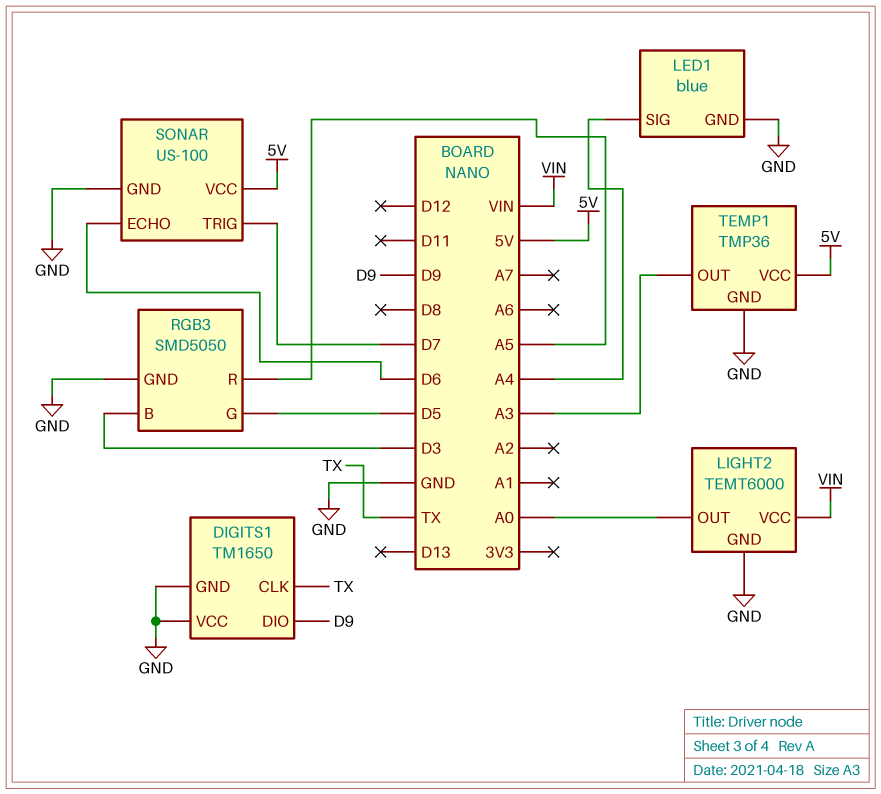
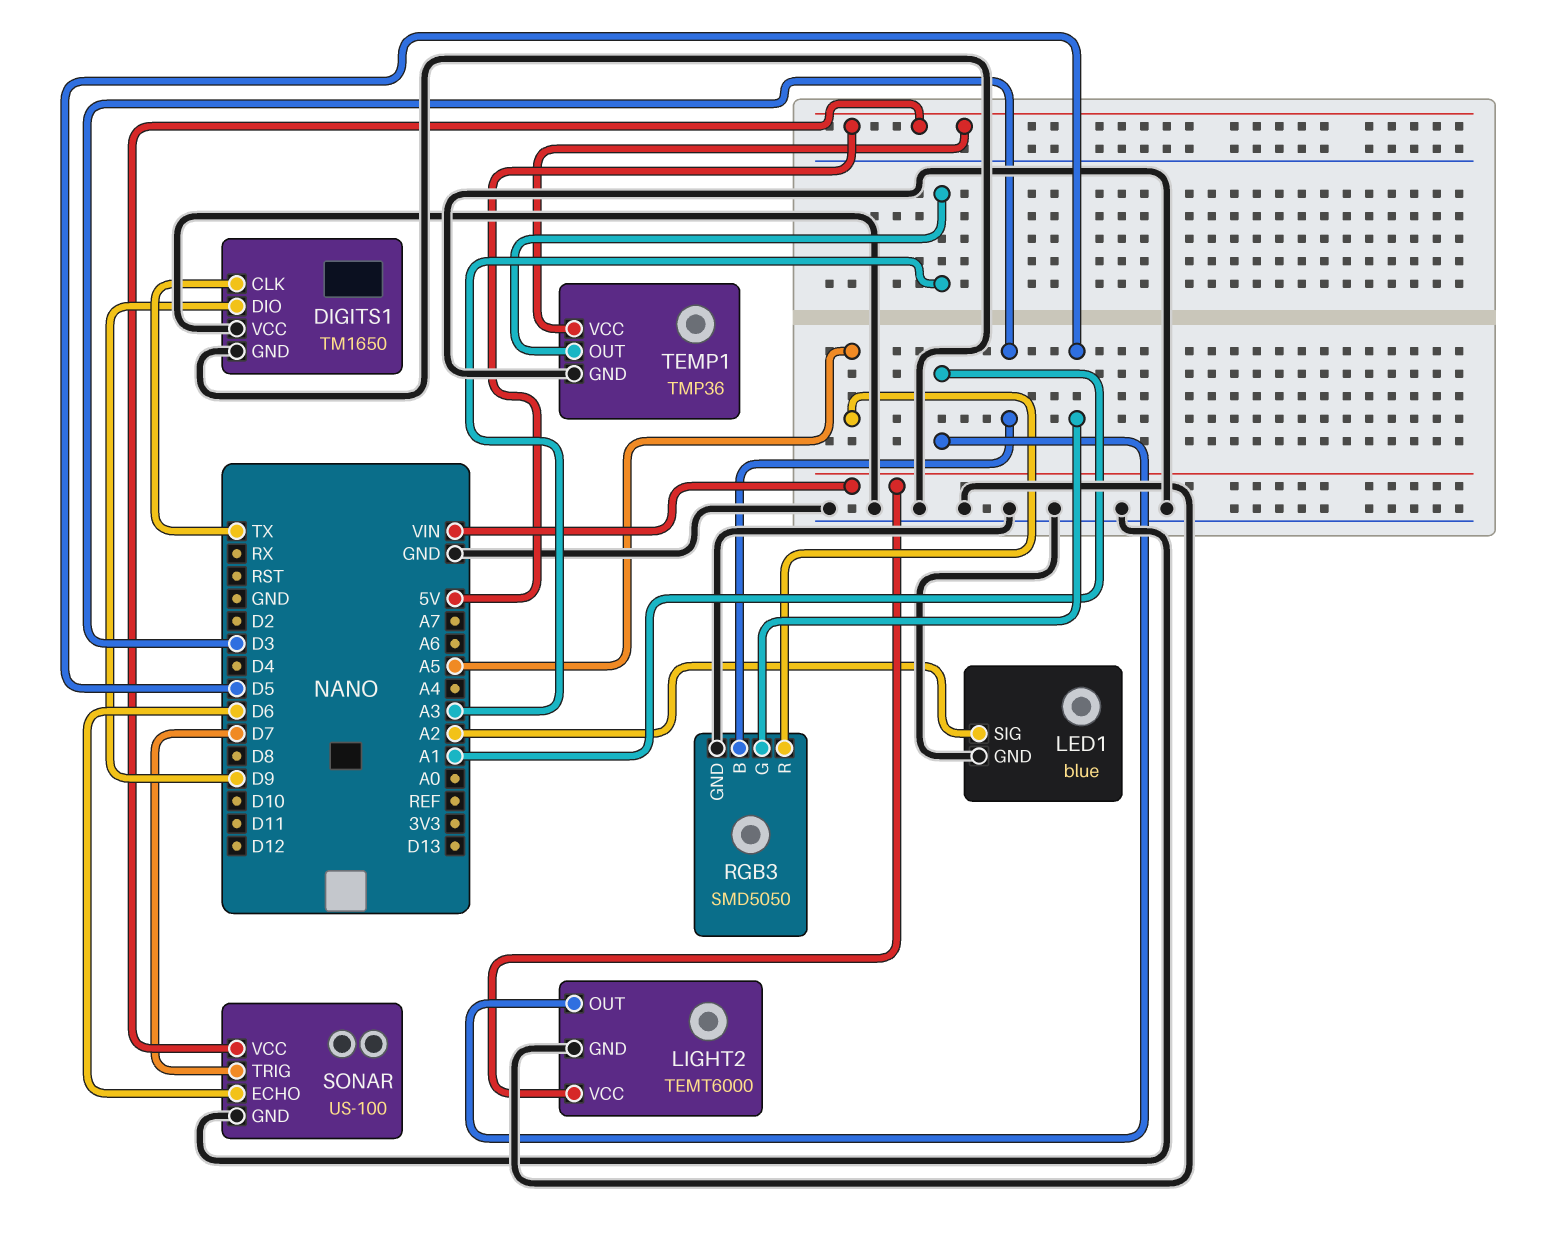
LED1 pin SIG: A4 -> A2
LIGHT2 pin OUT: A0 -> A1

